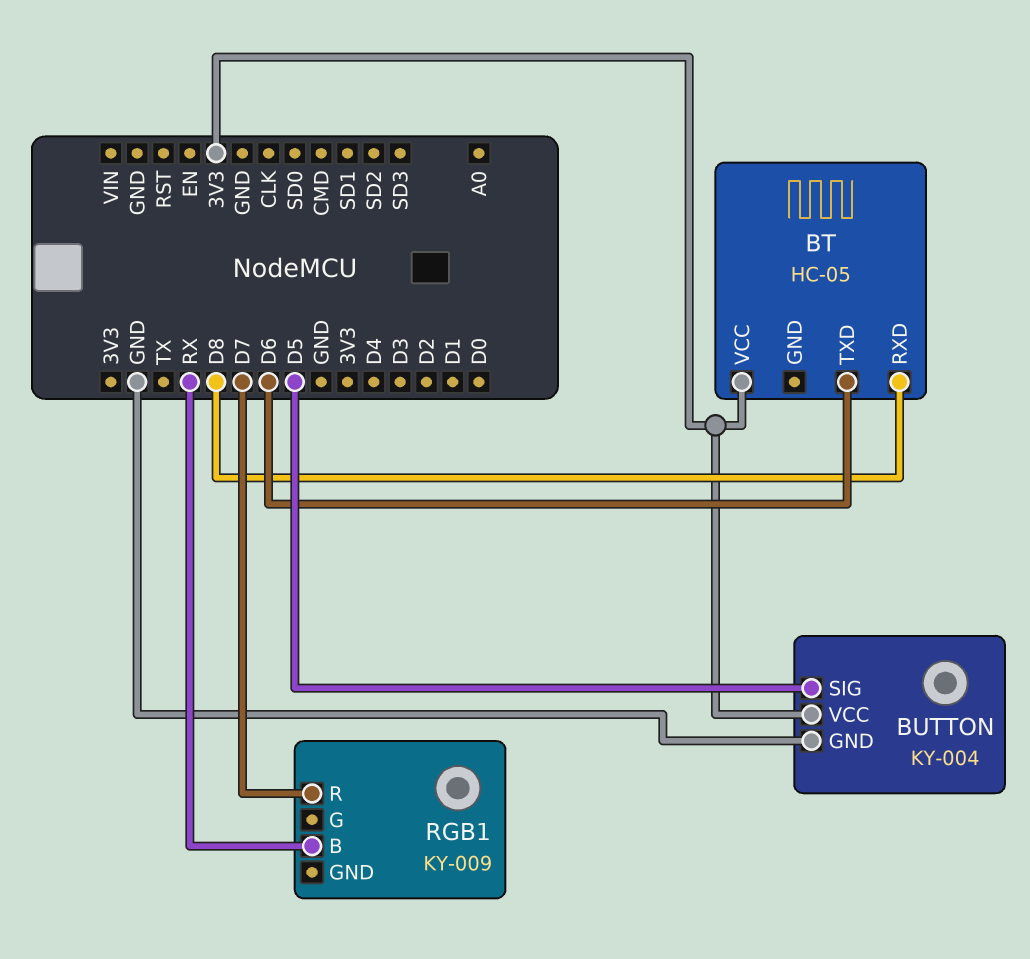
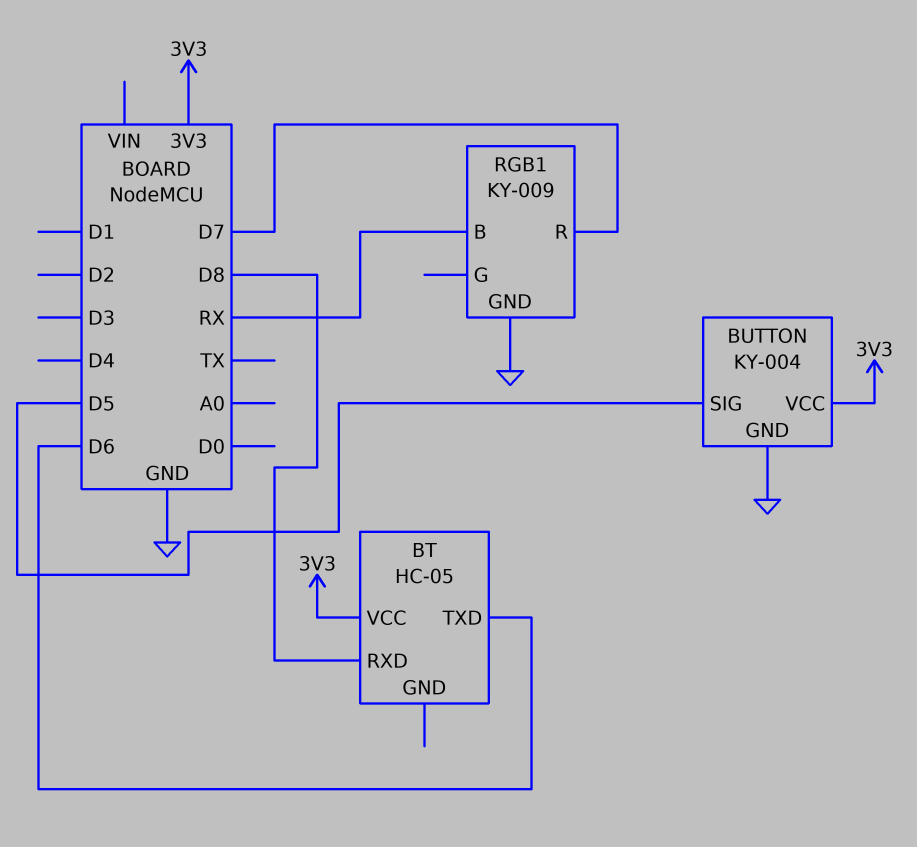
RGB1 pin GND: none -> GND

